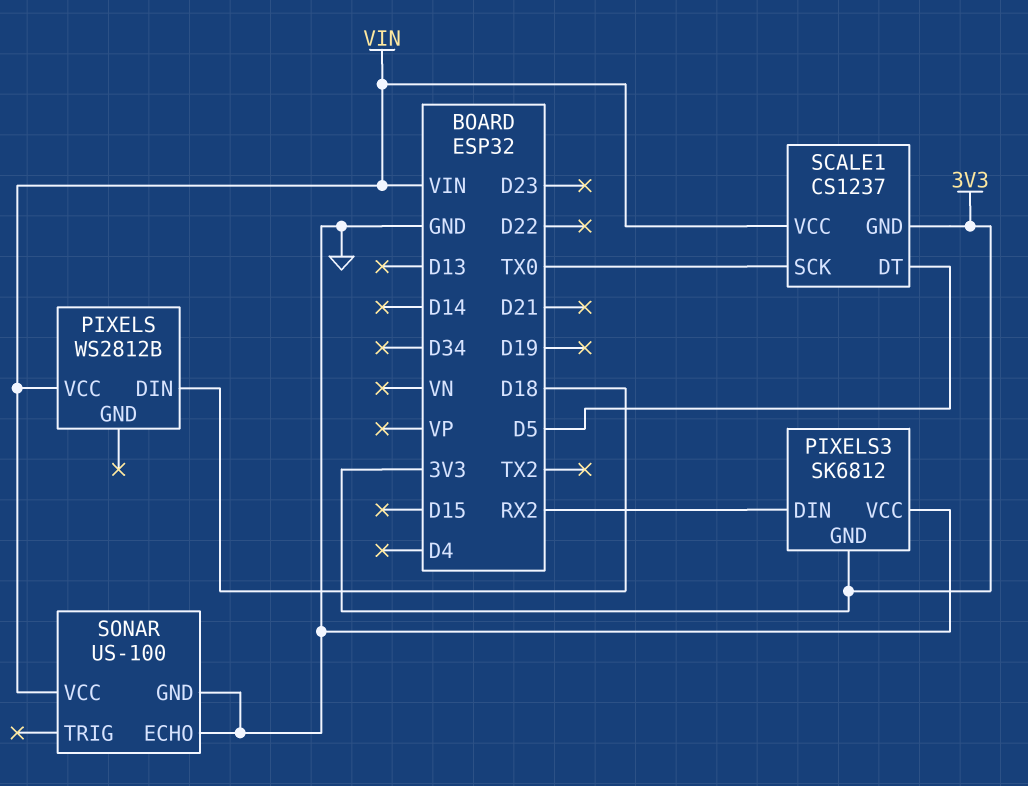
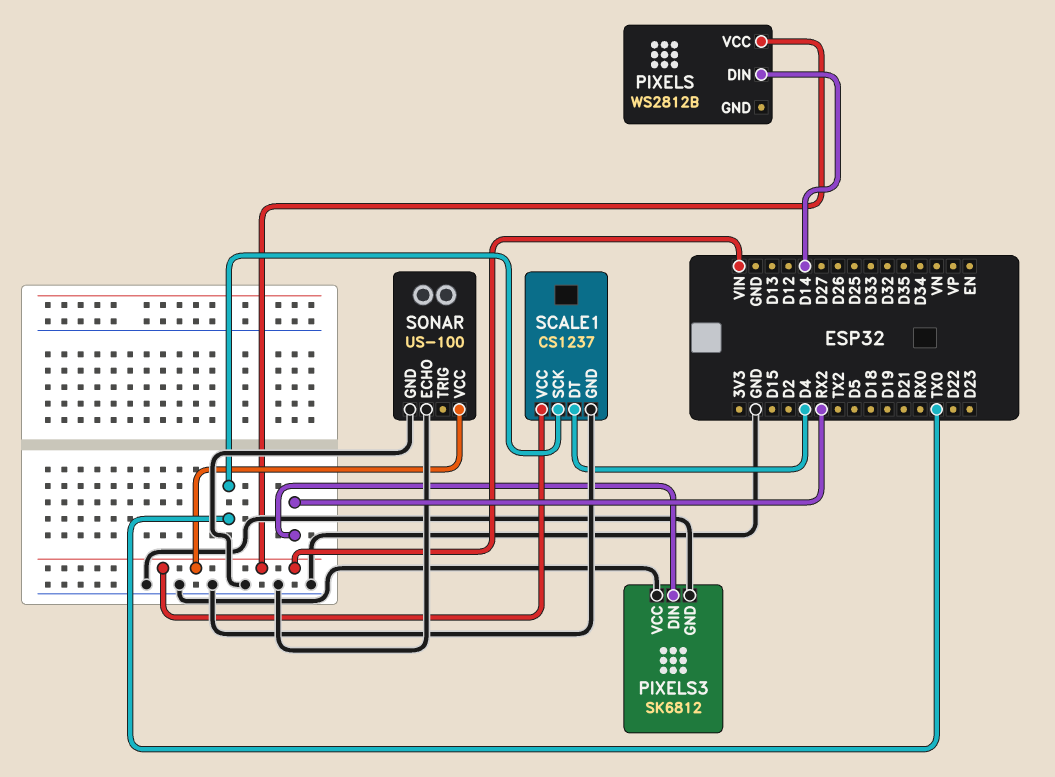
PIXELS pin DIN: D18 -> D14
PIXELS3 pin GND: 3V3 -> GND
SCALE1 pin DT: D5 -> D4
SCALE1 pin GND: 3V3 -> GND

